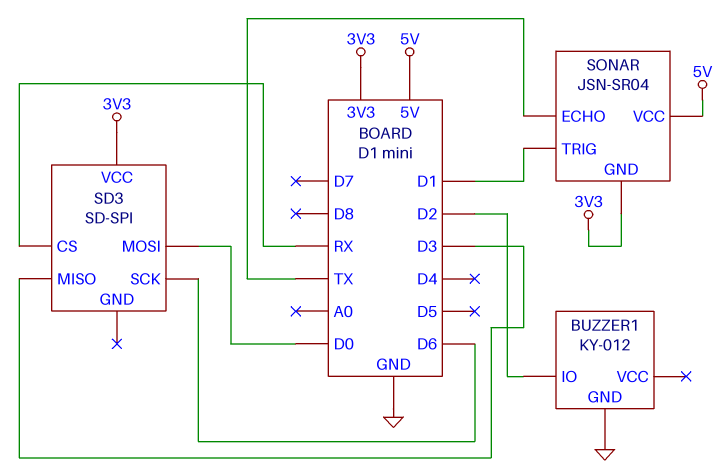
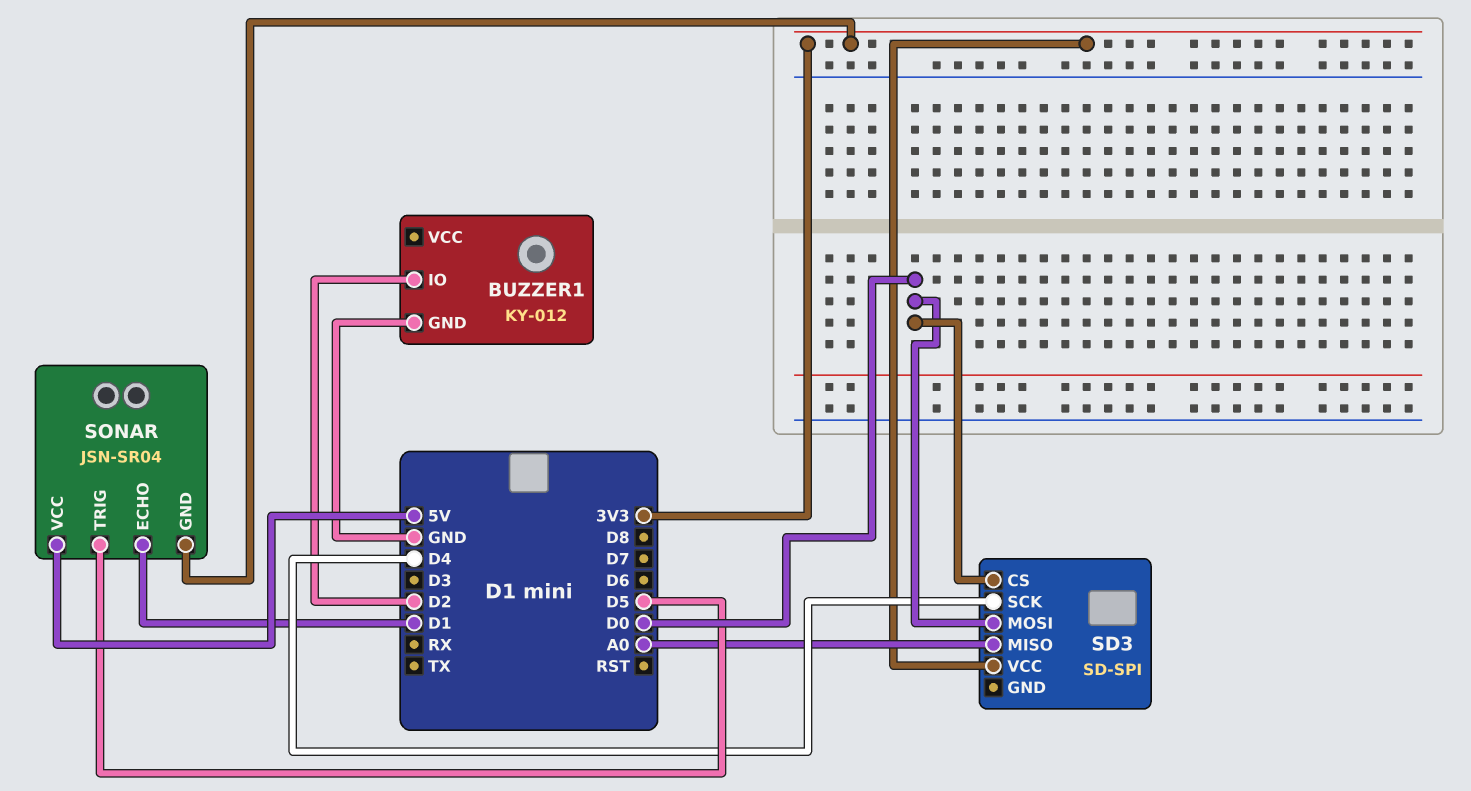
SD3 pin CS: RX -> D0
SD3 pin MISO: D3 -> A0
SD3 pin SCK: D6 -> D4
SONAR pin ECHO: TX -> D1
SONAR pin TRIG: D1 -> D5

